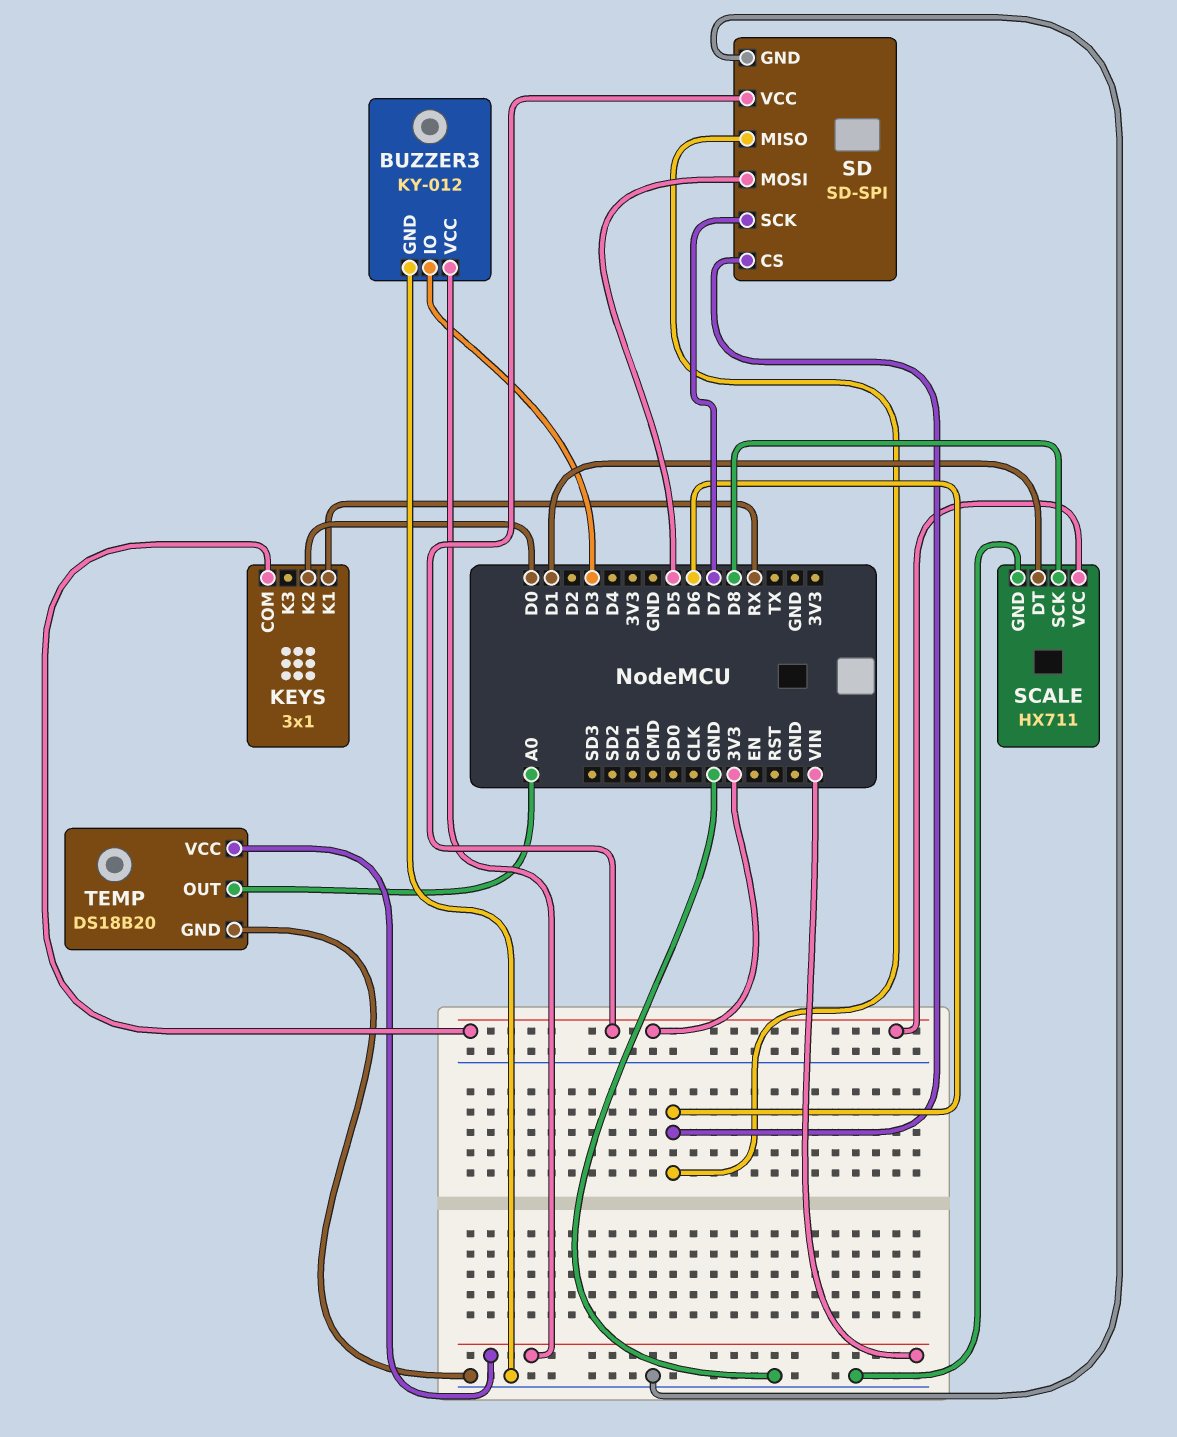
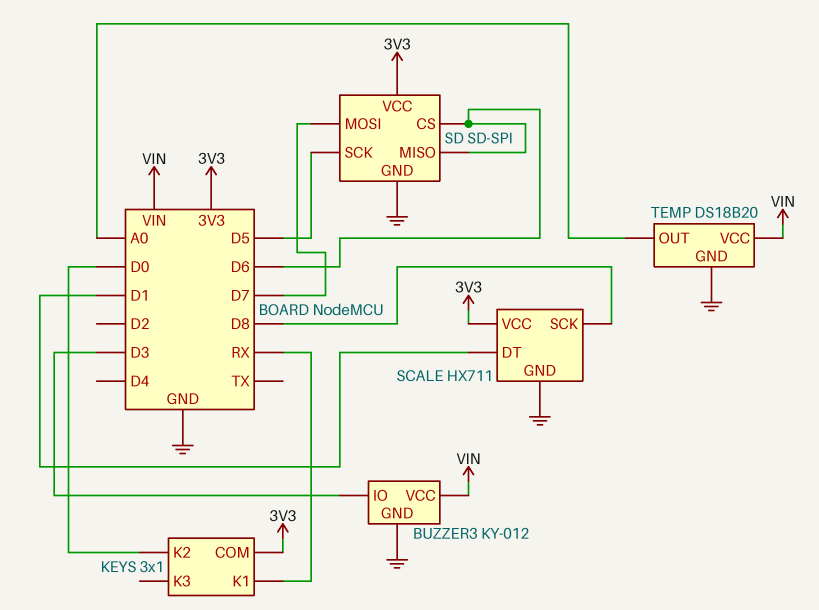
SD pin MOSI: D5 -> D7
SD pin SCK: D7 -> D5

